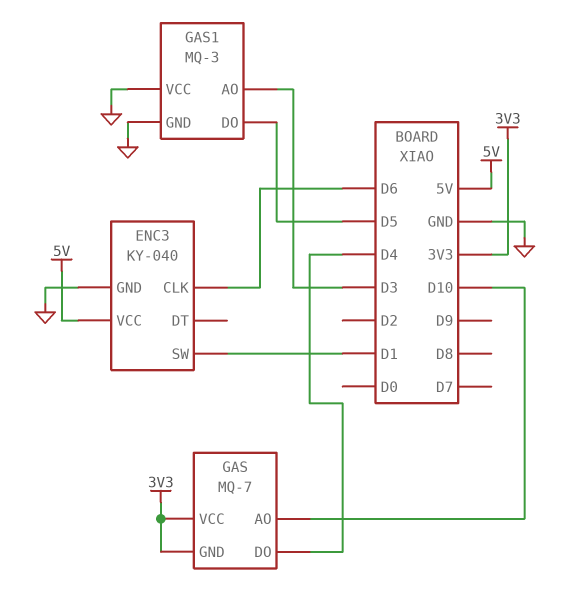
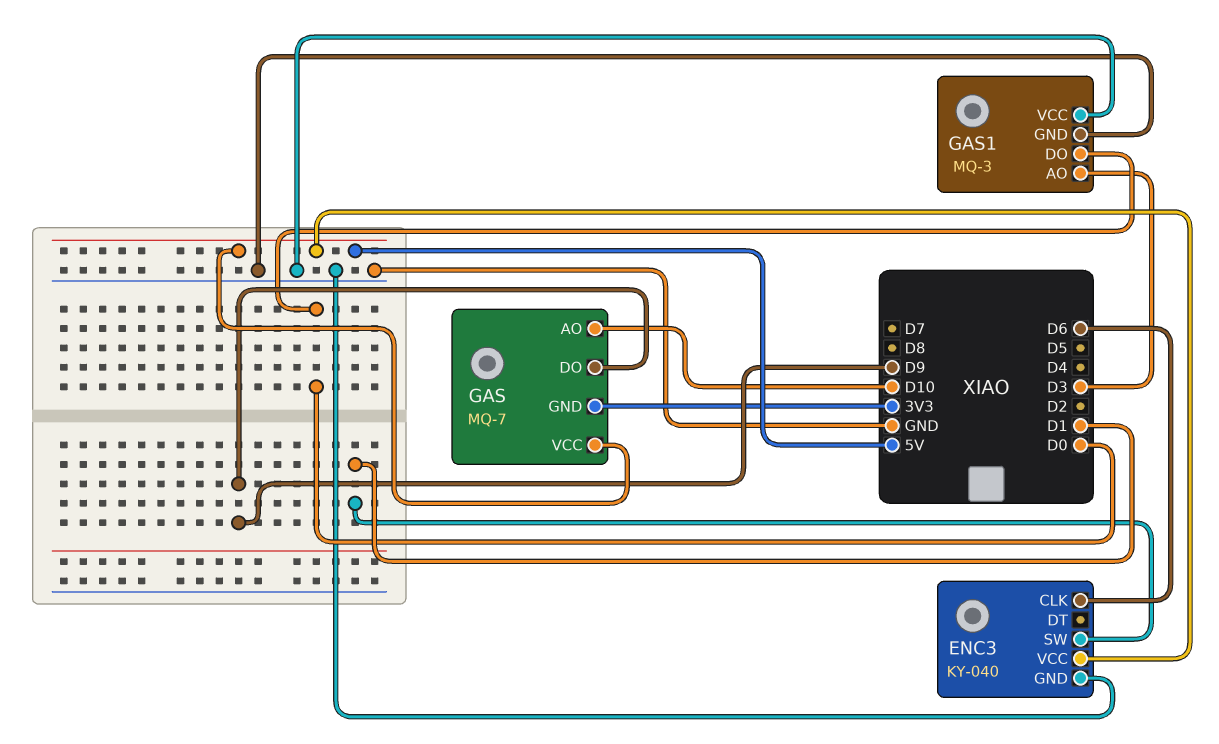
GAS pin DO: D4 -> D9
GAS pin VCC: 3V3 -> 5V
GAS1 pin DO: D5 -> D0

